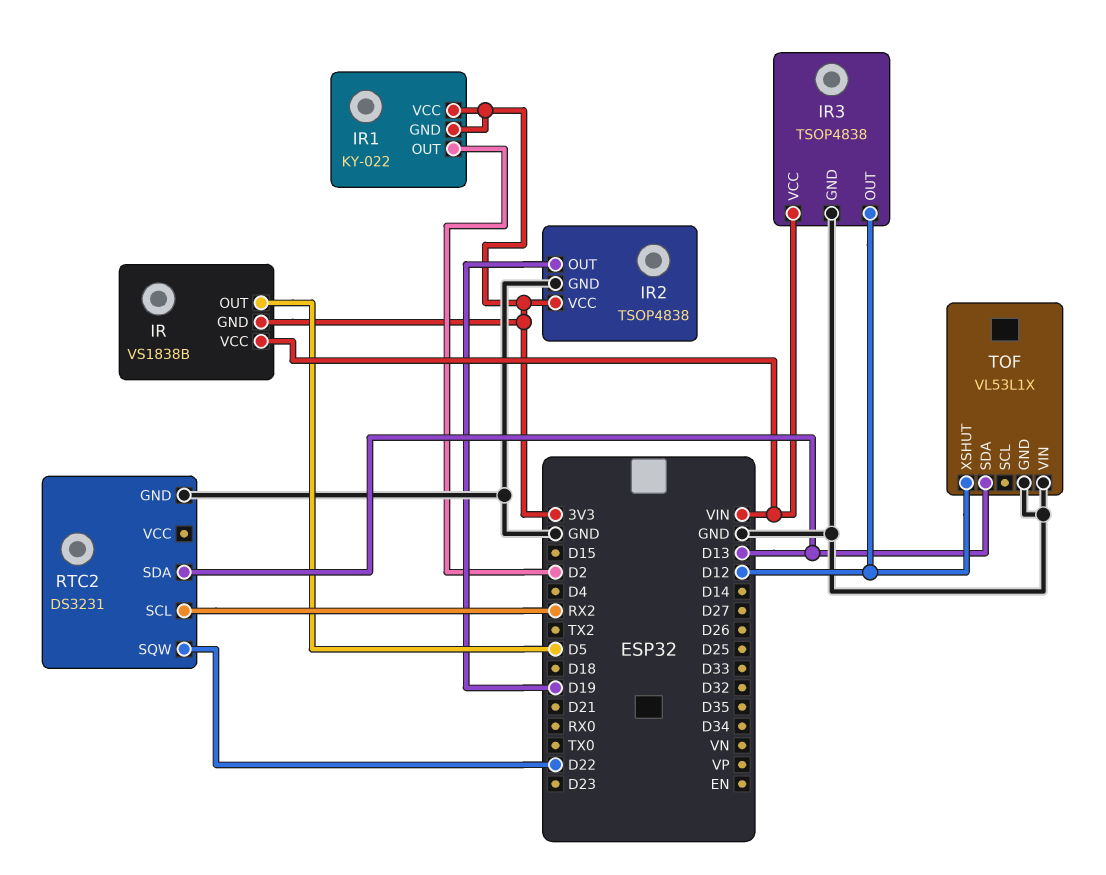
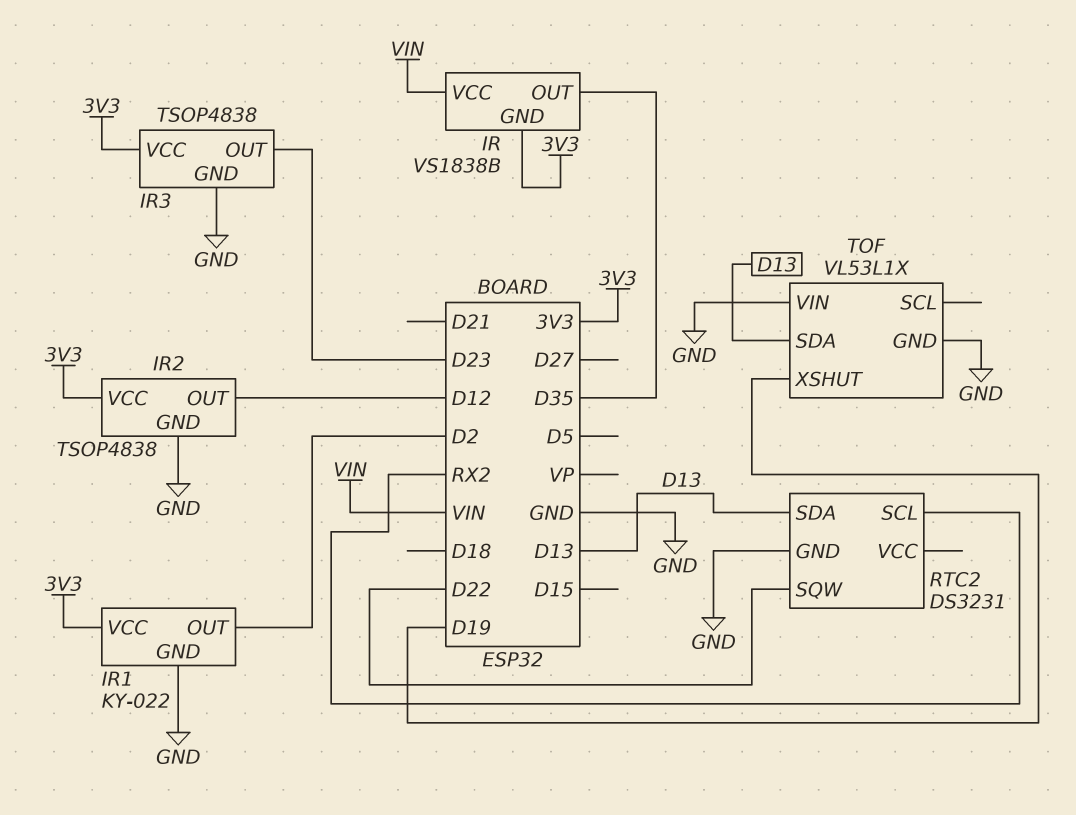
IR pin OUT: D5 -> D35
IR1 pin GND: 3V3 -> GND
IR2 pin OUT: D19 -> D12
IR3 pin OUT: D12 -> D23
IR3 pin VCC: VIN -> 3V3
TOF pin XSHUT: D12 -> D19

